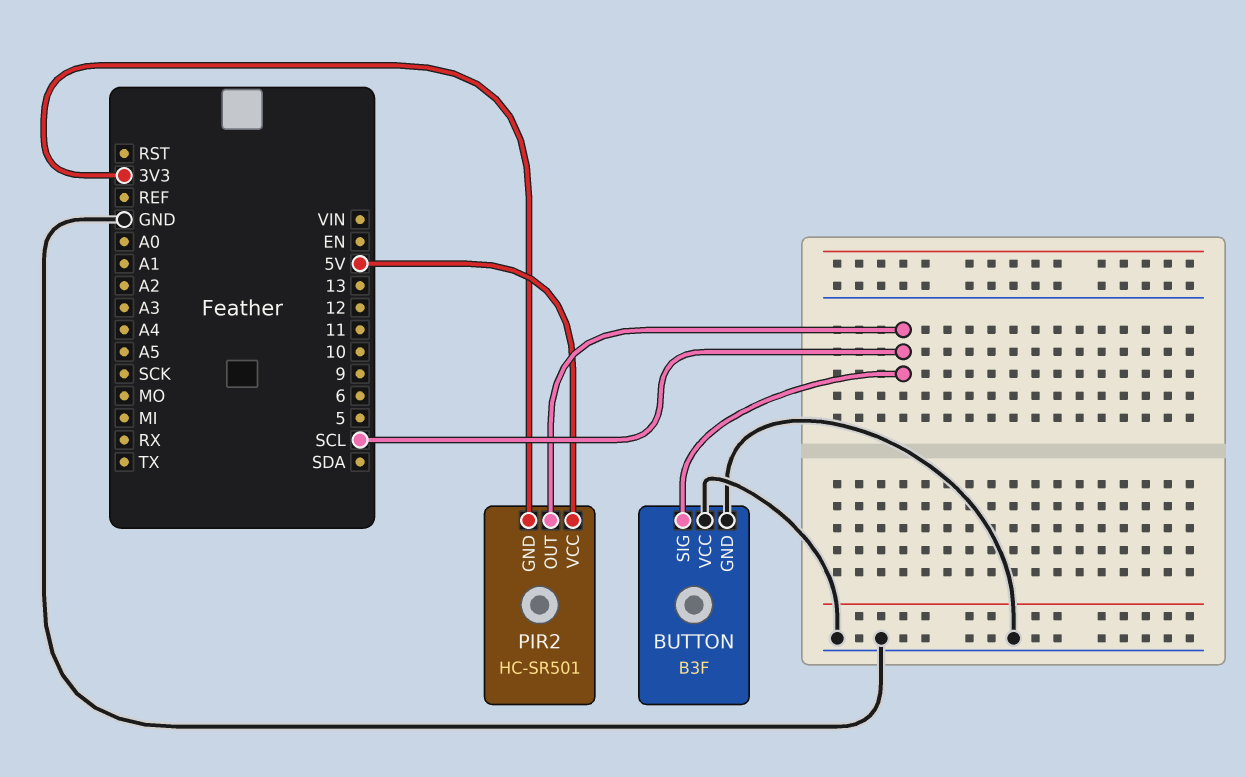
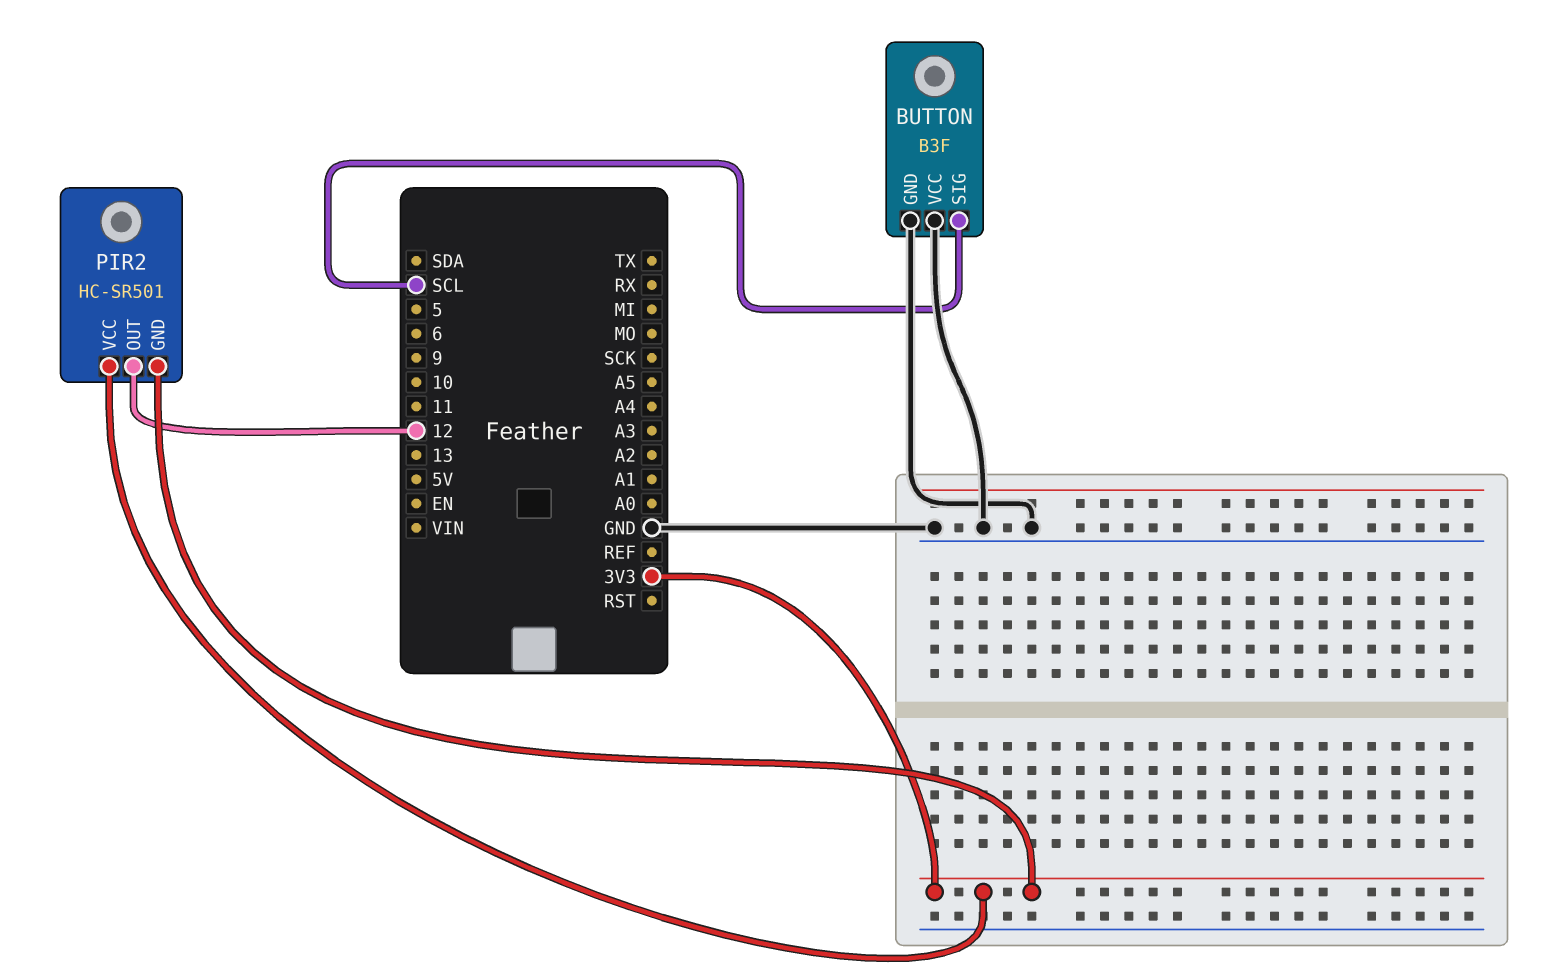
PIR2 pin OUT: SCL -> 12
PIR2 pin VCC: 5V -> 3V3

